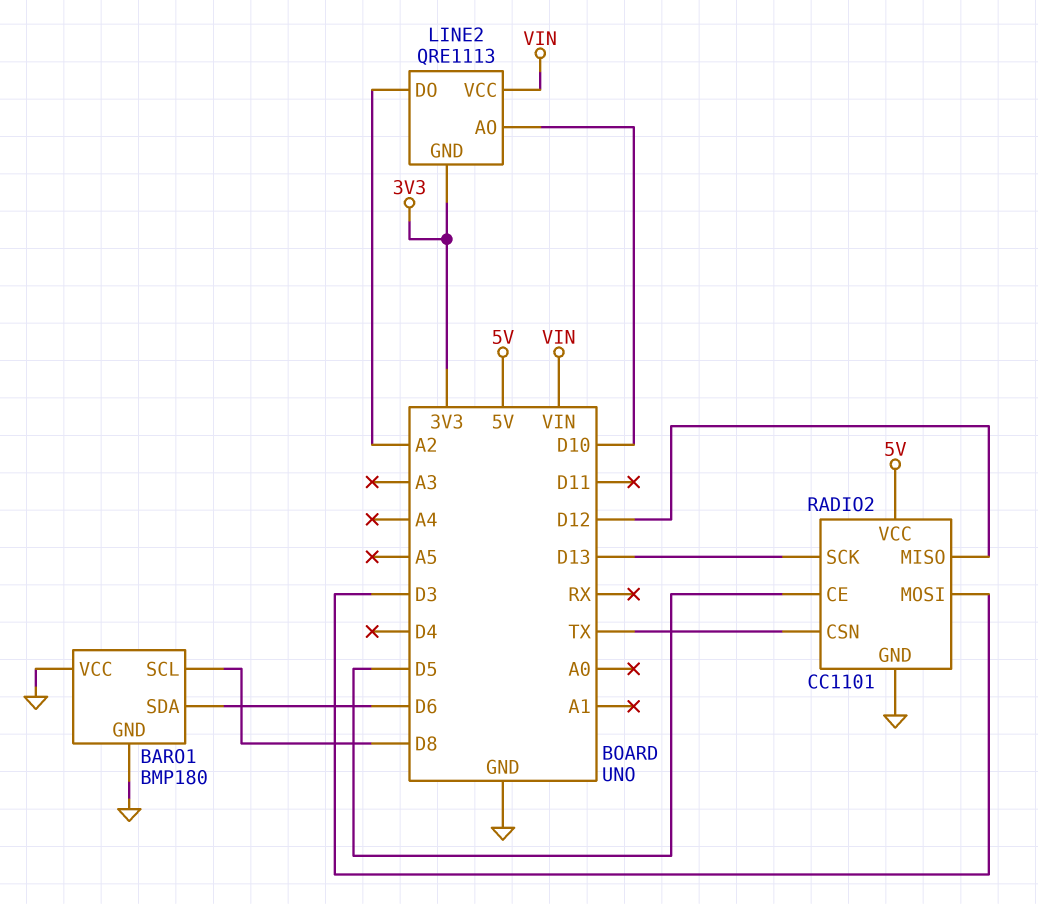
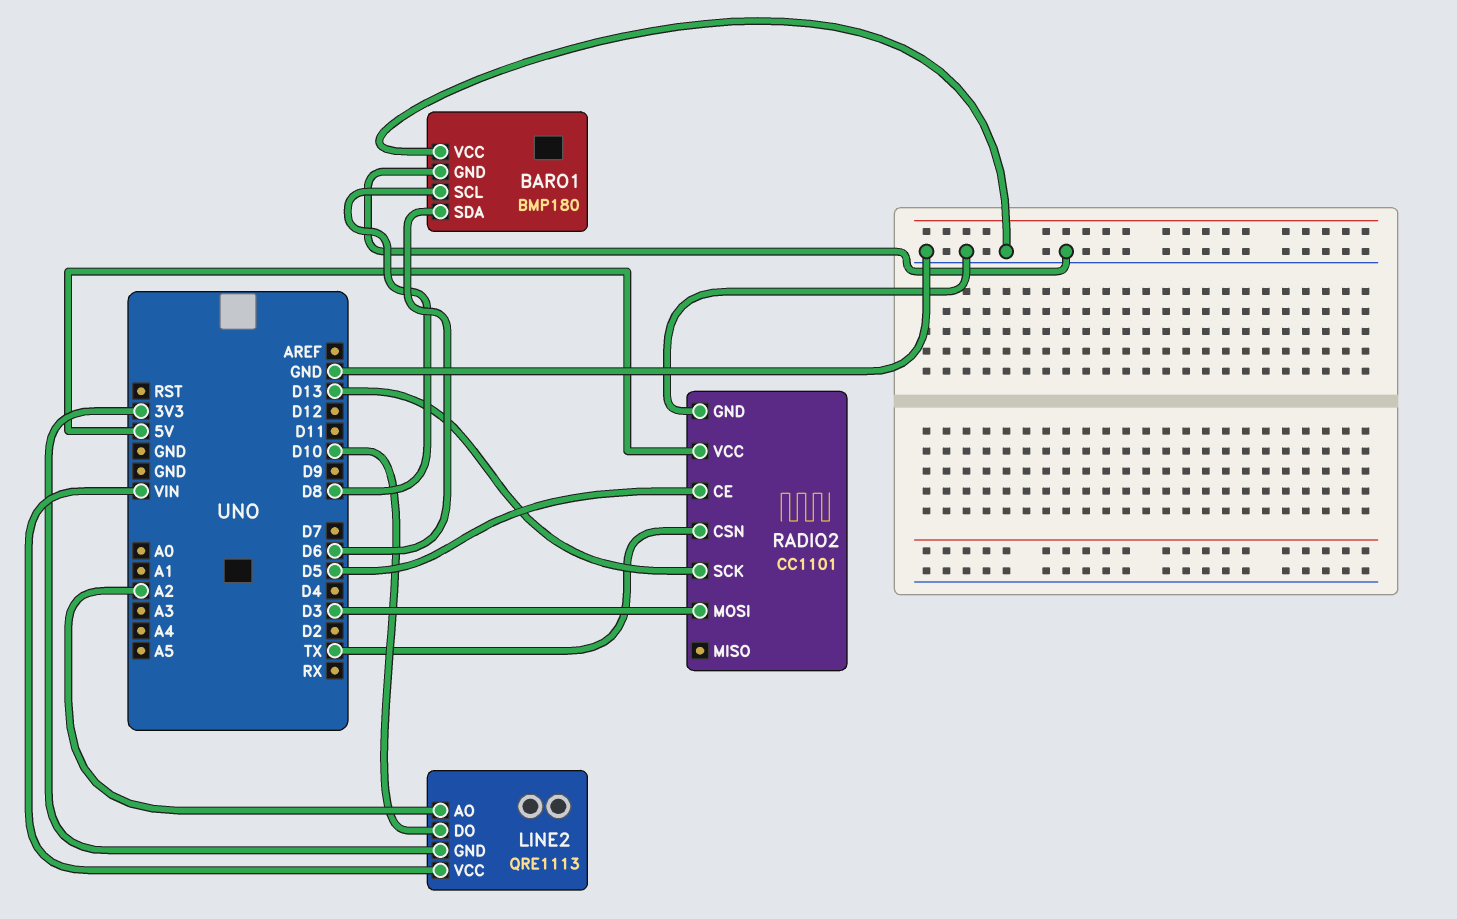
LINE2 pin AO: D10 -> A2
LINE2 pin DO: A2 -> D10
RADIO2 pin MISO: D12 -> none

